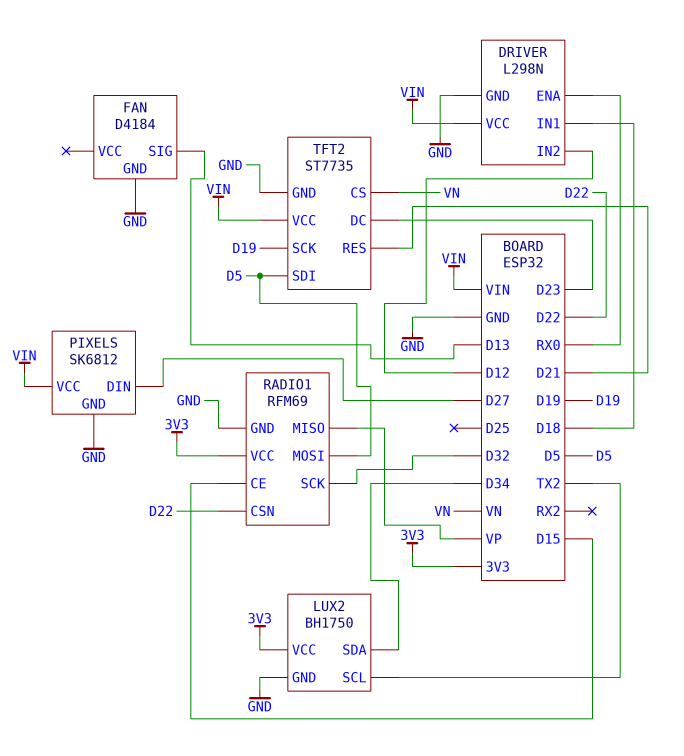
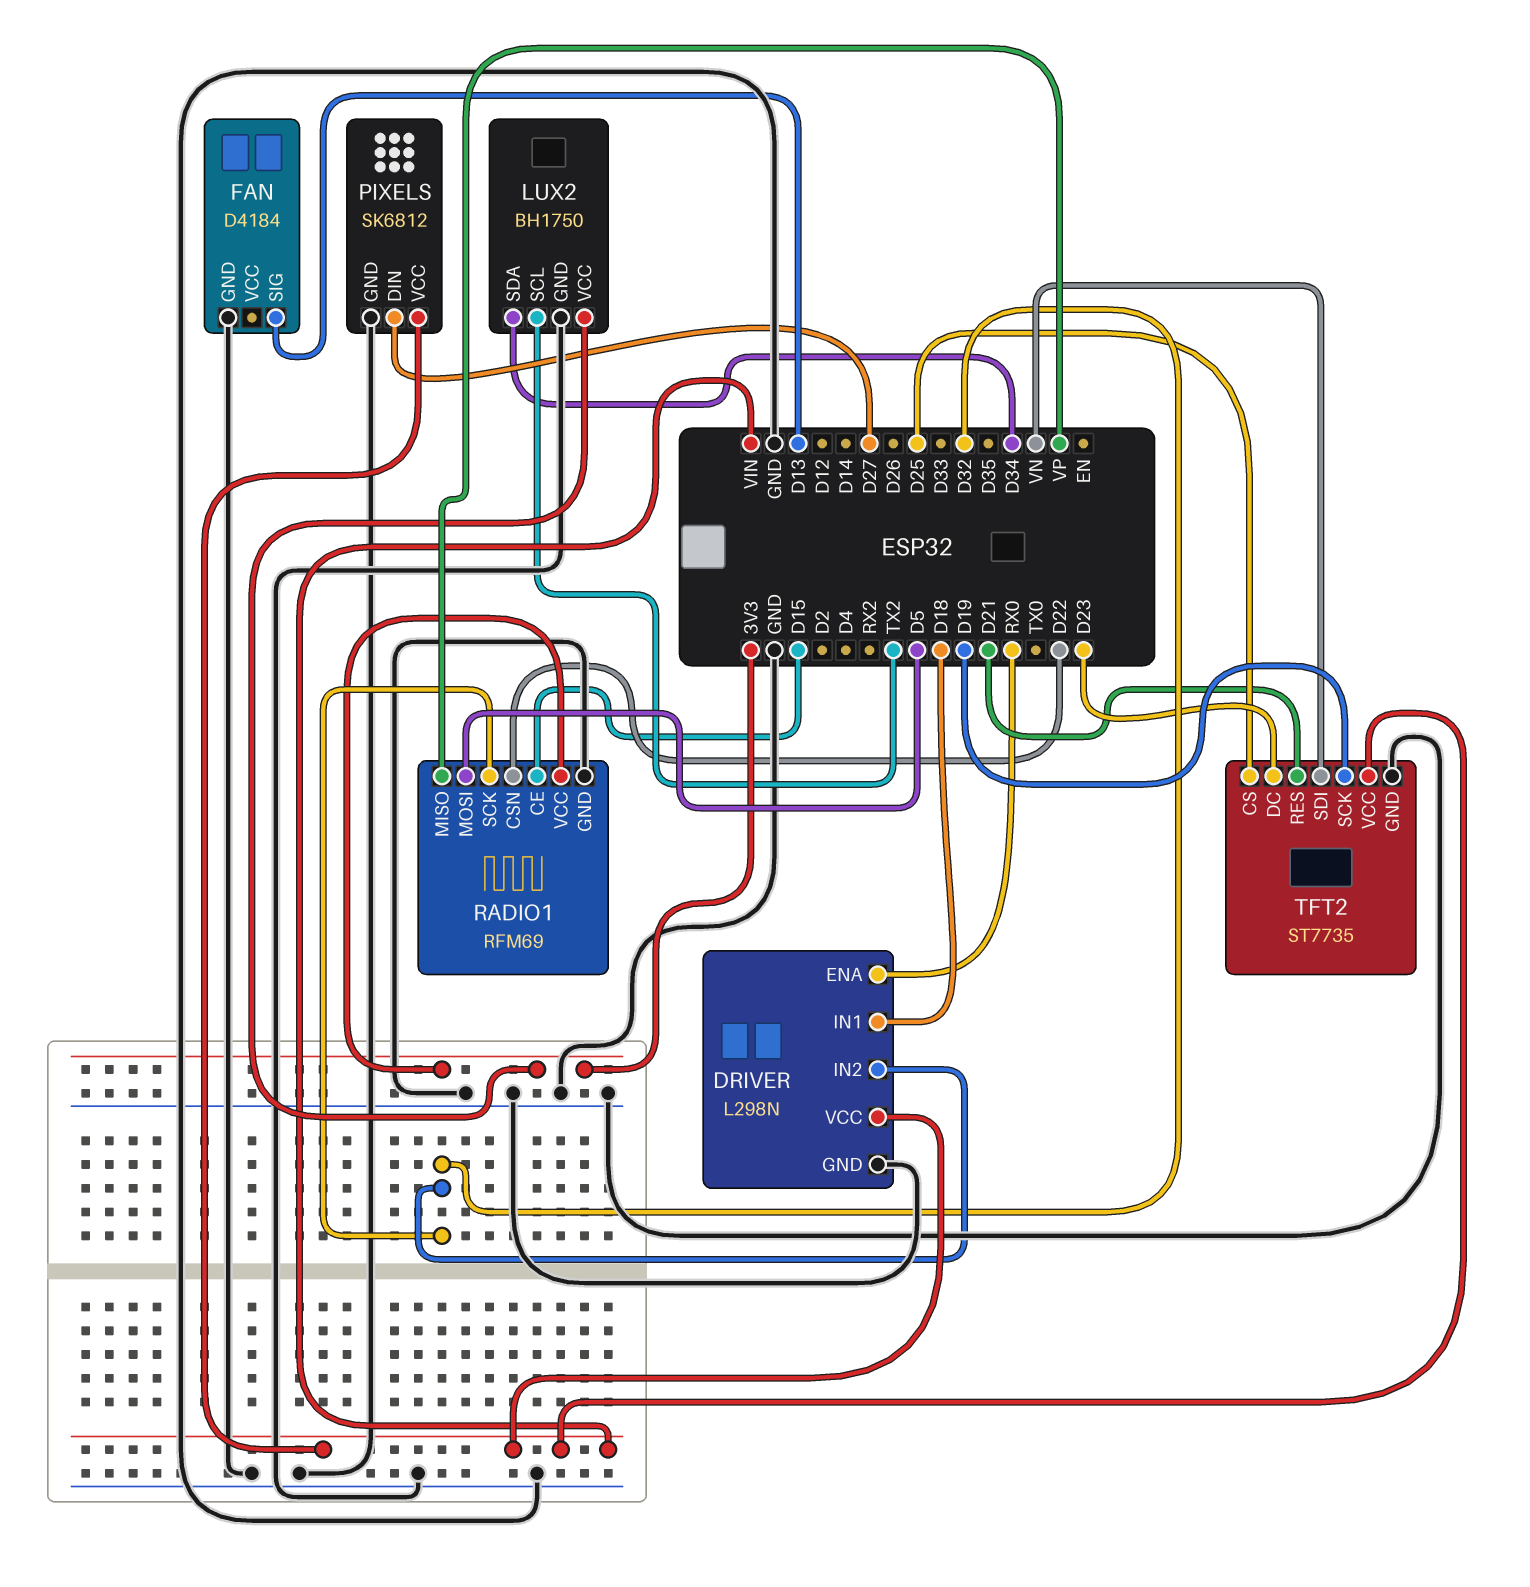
DRIVER pin IN2: D12 -> D32
TFT2 pin CS: VN -> D25
TFT2 pin SDI: D5 -> VN

